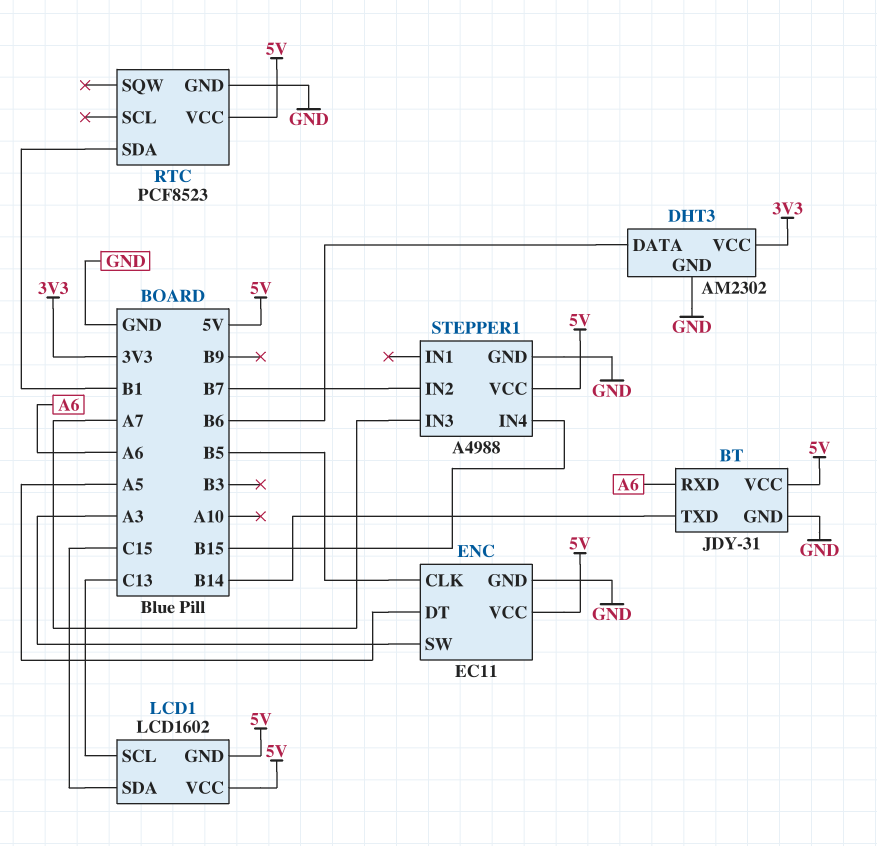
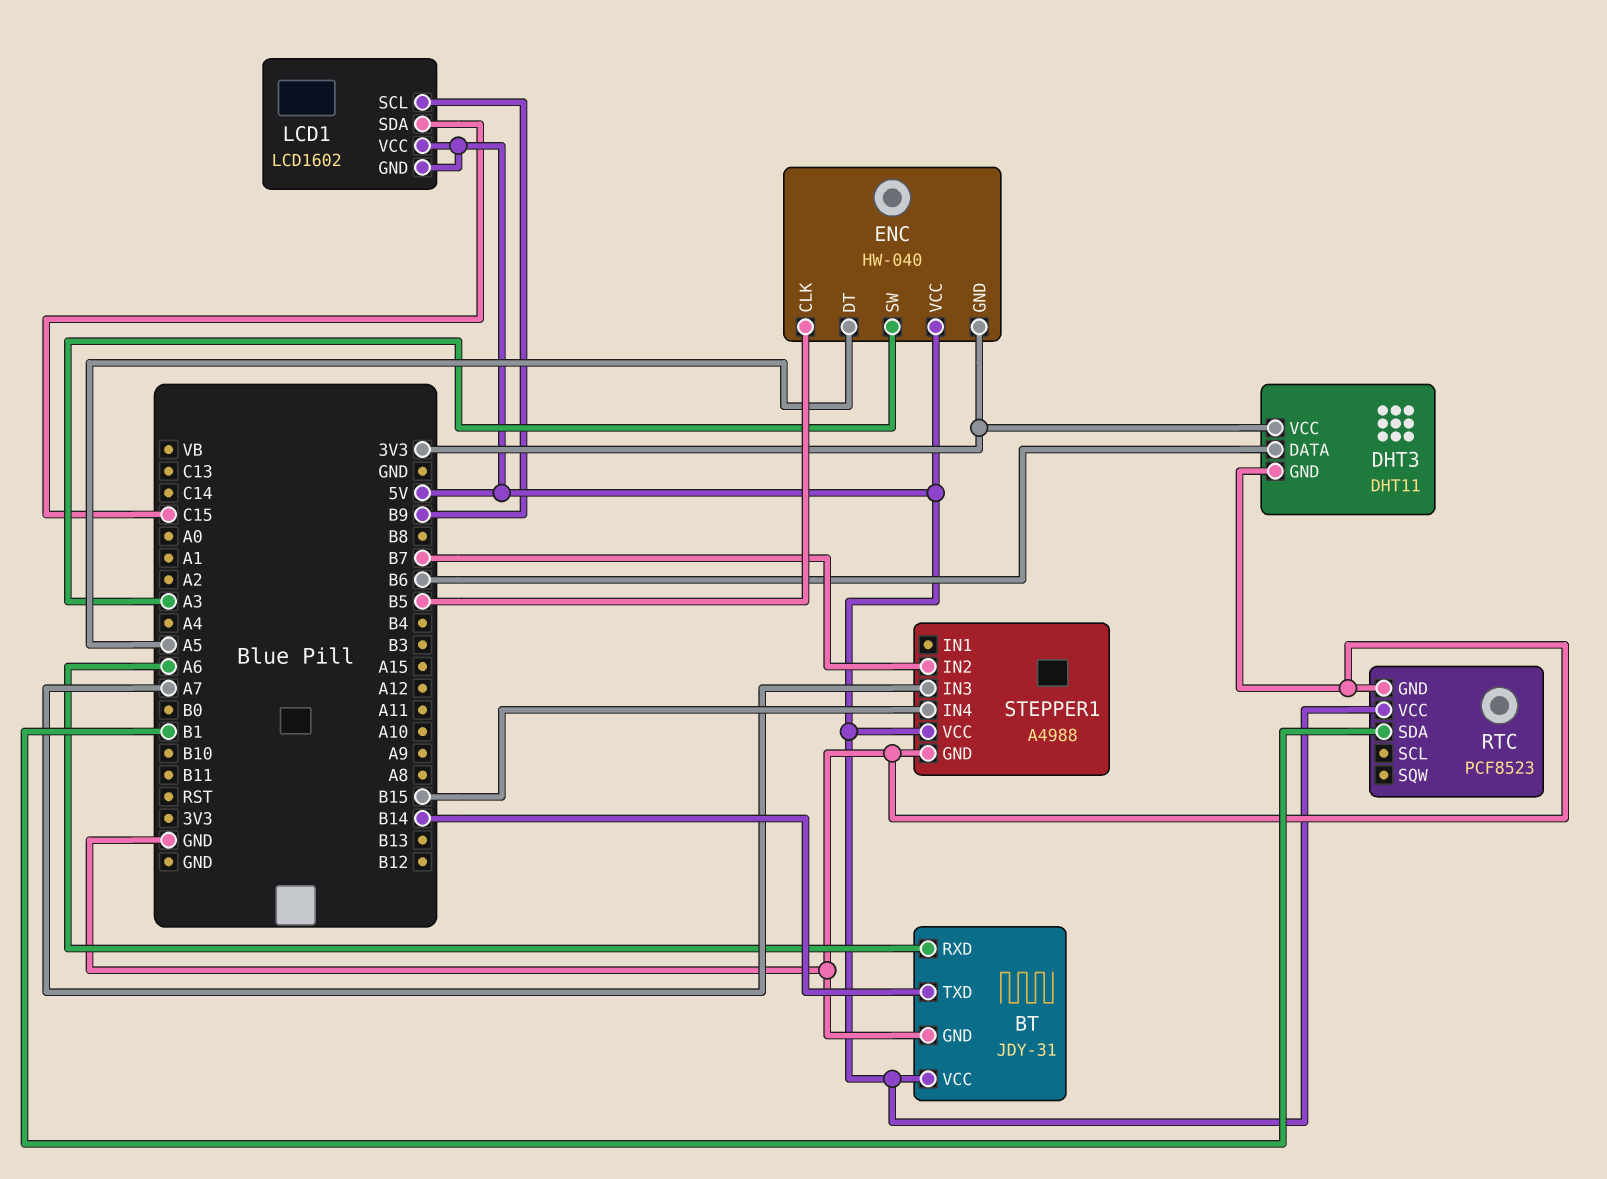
DHT3: AM2302 -> DHT11
ENC: EC11 -> HW-040
ENC pin GND: GND -> 3V3
LCD1 pin SCL: C13 -> B9

